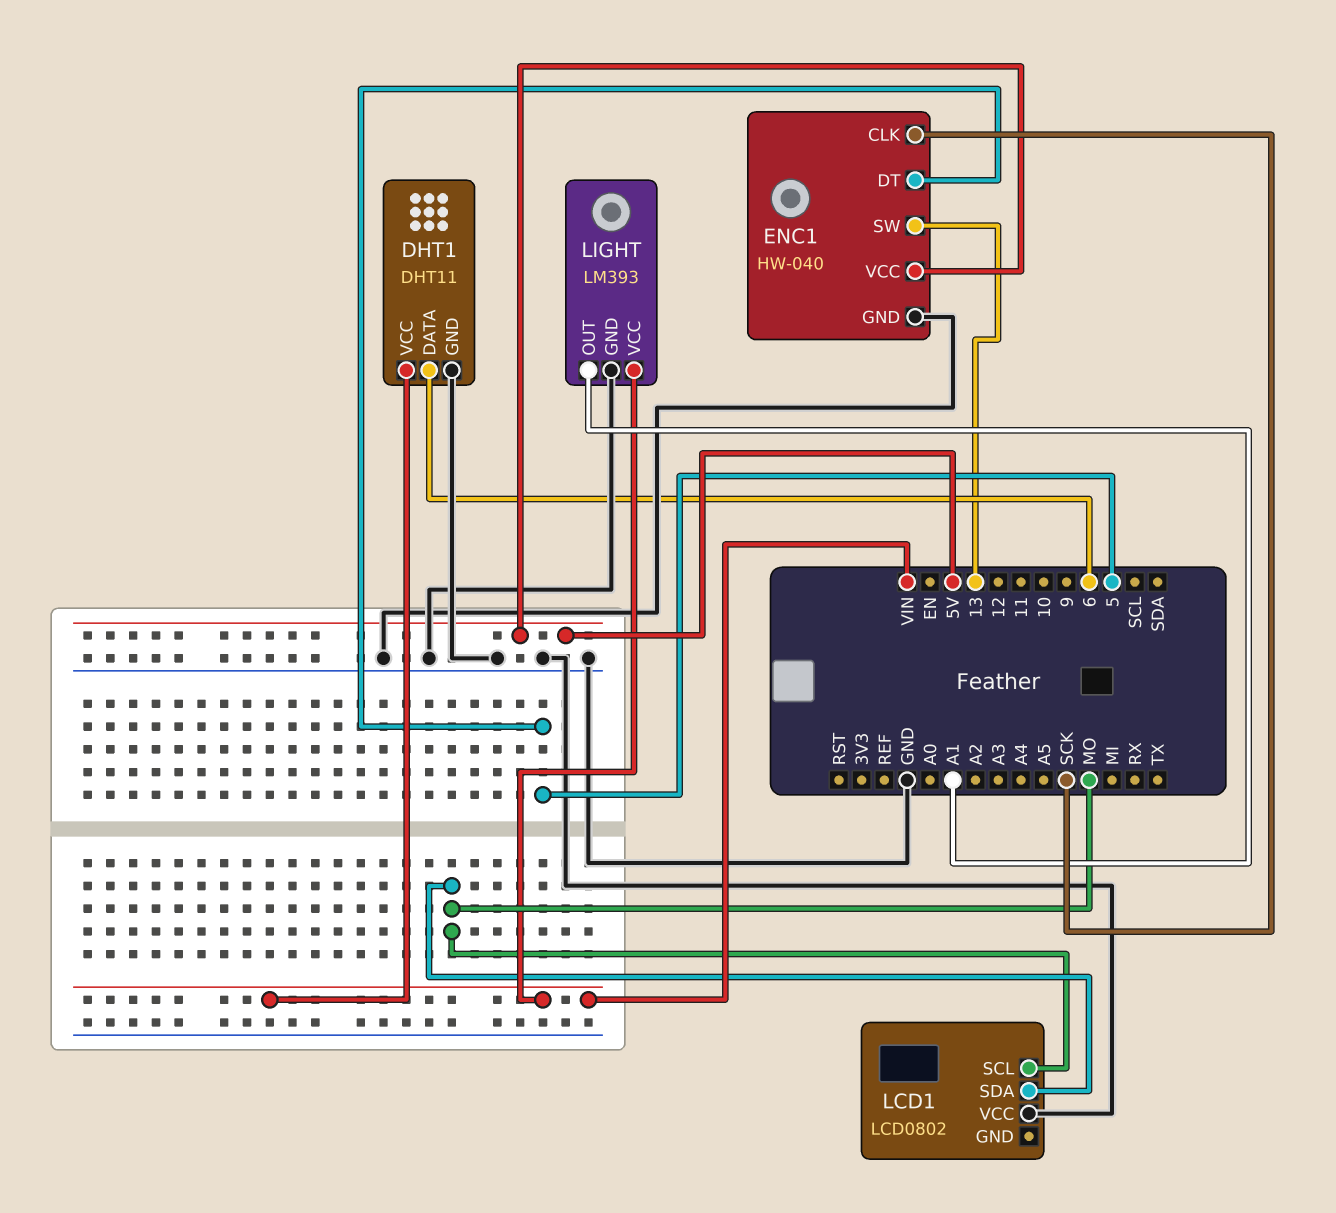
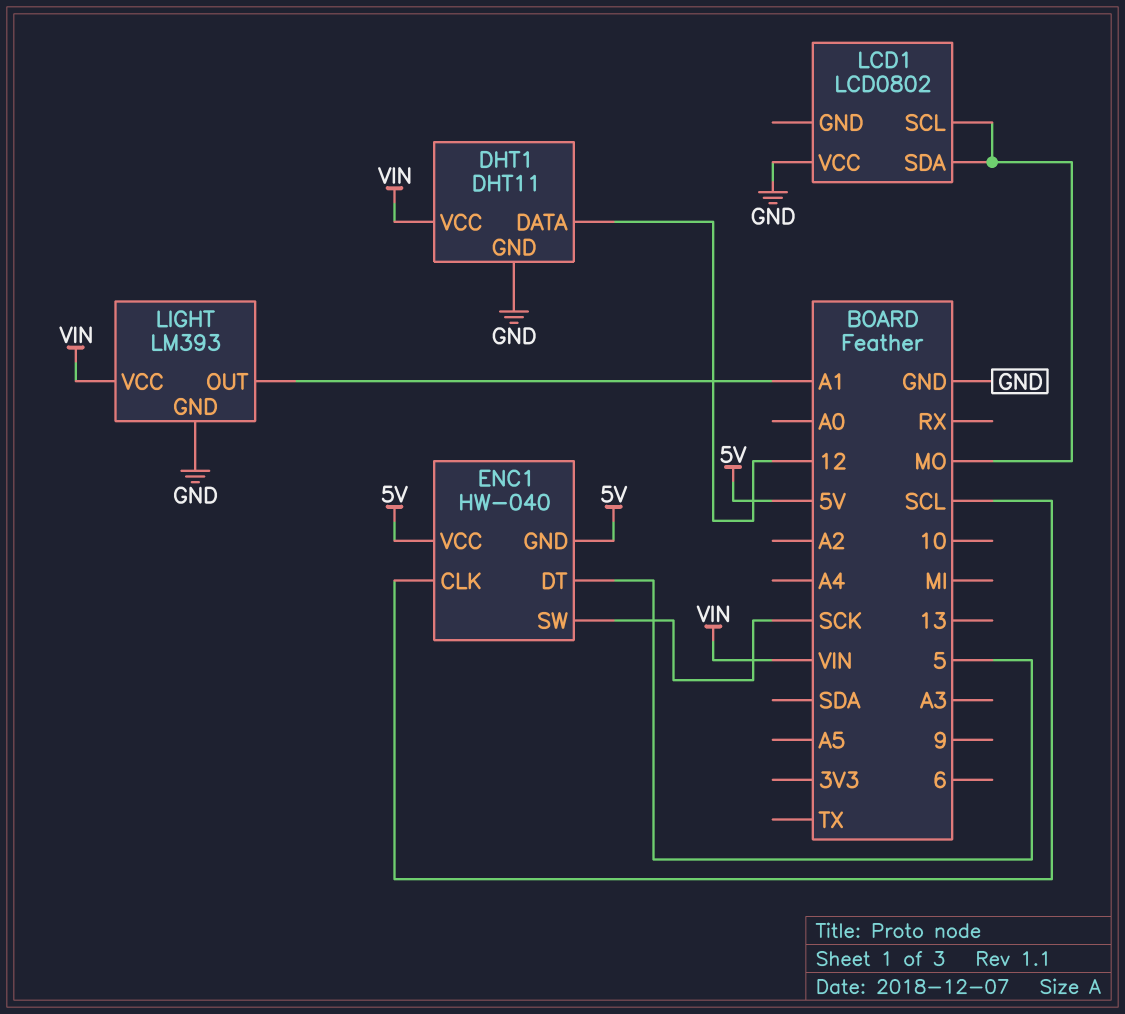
DHT1 pin DATA: 6 -> 12
ENC1 pin CLK: SCK -> SCL
ENC1 pin GND: GND -> 5V
ENC1 pin SW: 13 -> SCK

